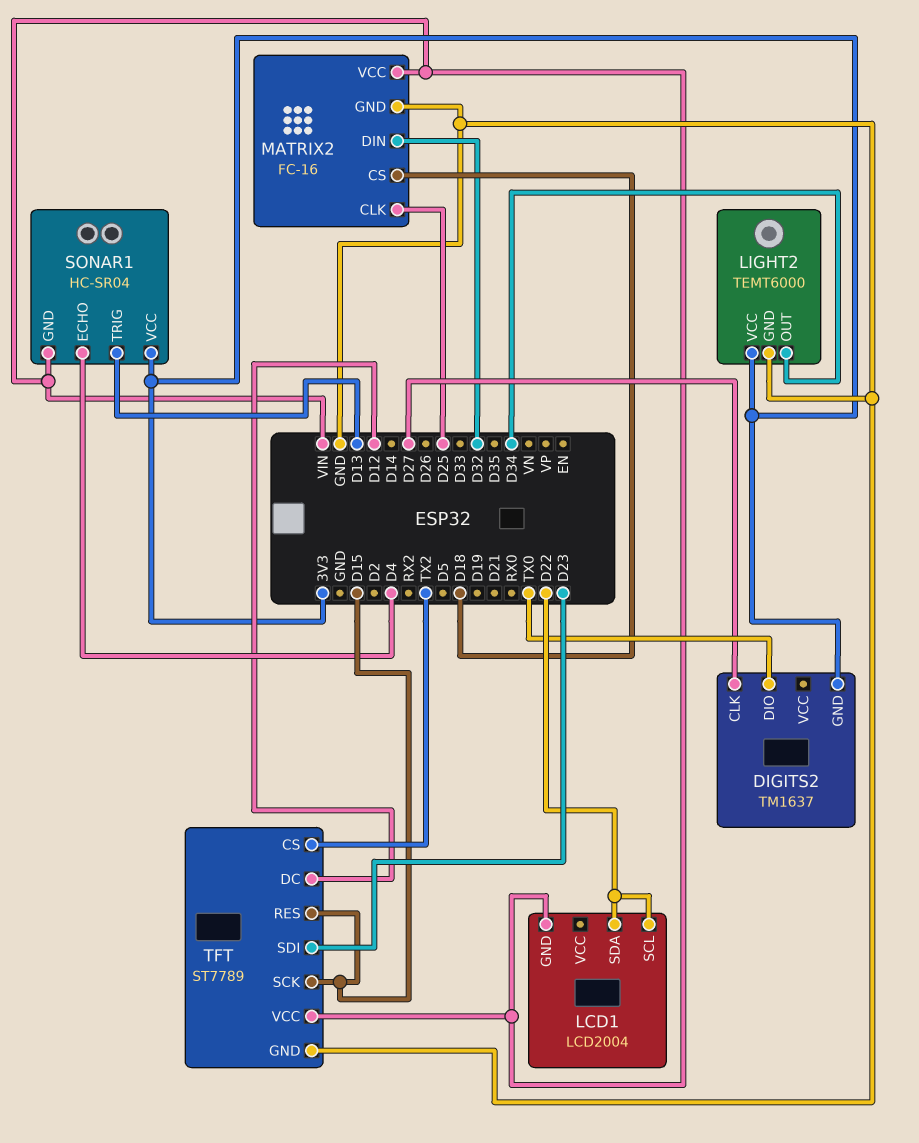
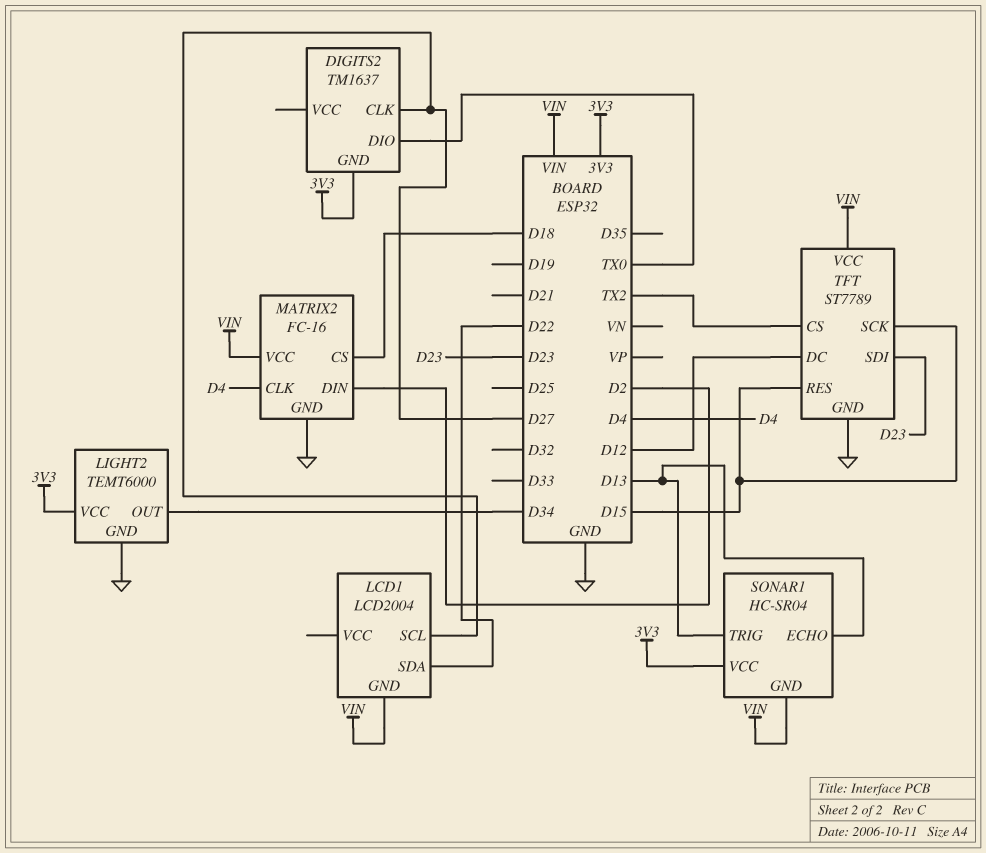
LCD1 pin SCL: D22 -> D27
MATRIX2 pin CLK: D25 -> D4
MATRIX2 pin DIN: D32 -> D2
SONAR1 pin ECHO: D4 -> D13

